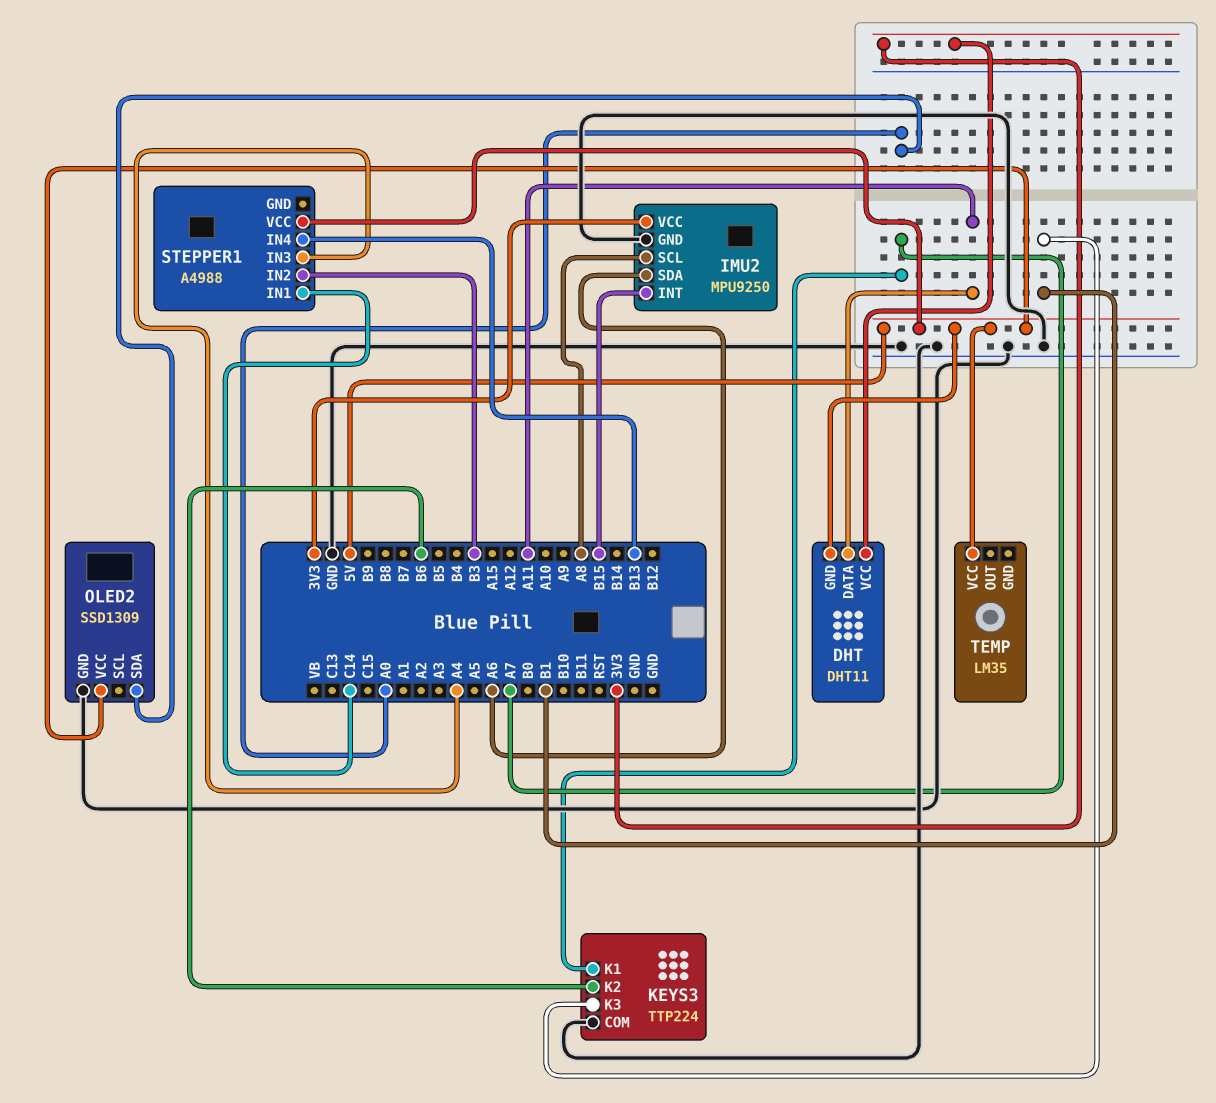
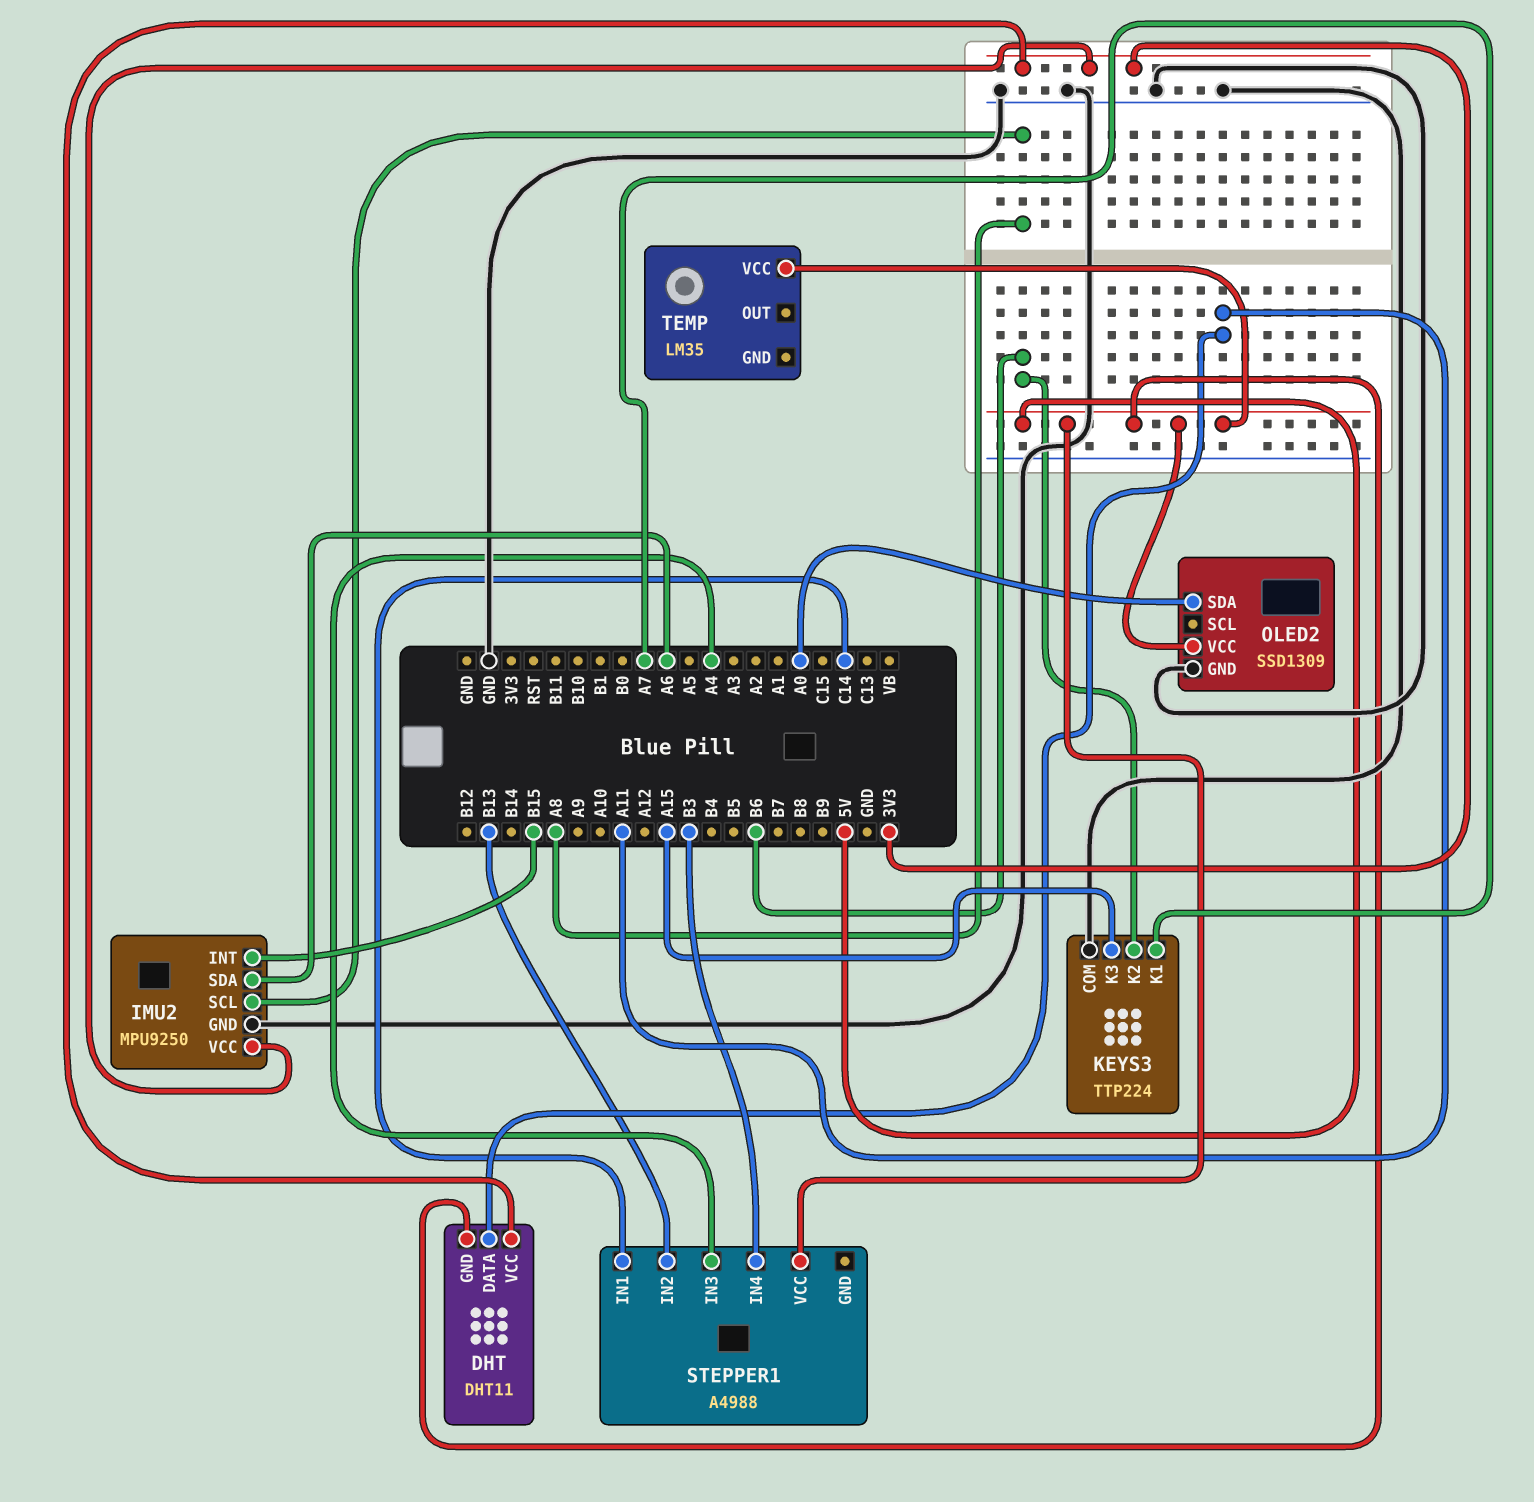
KEYS3 pin K3: B1 -> A15
STEPPER1 pin IN2: B3 -> B13
STEPPER1 pin IN4: B13 -> B3

